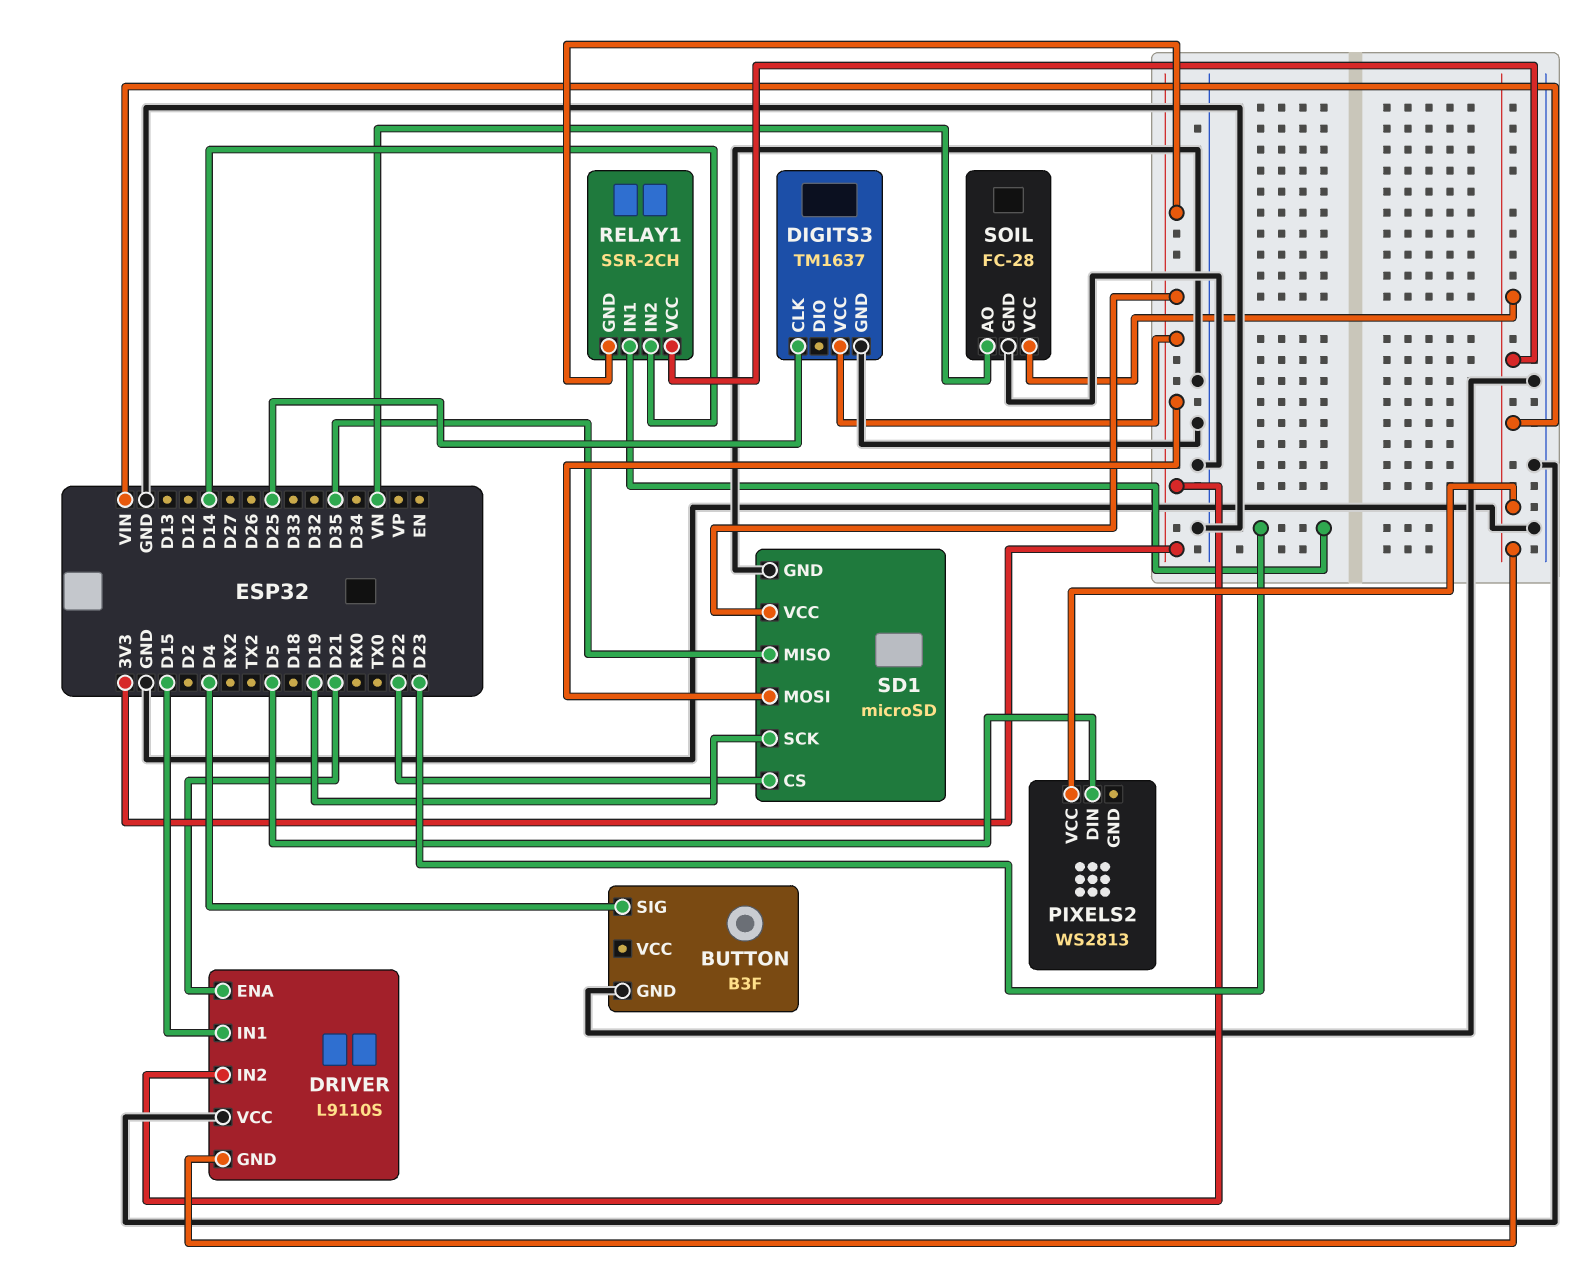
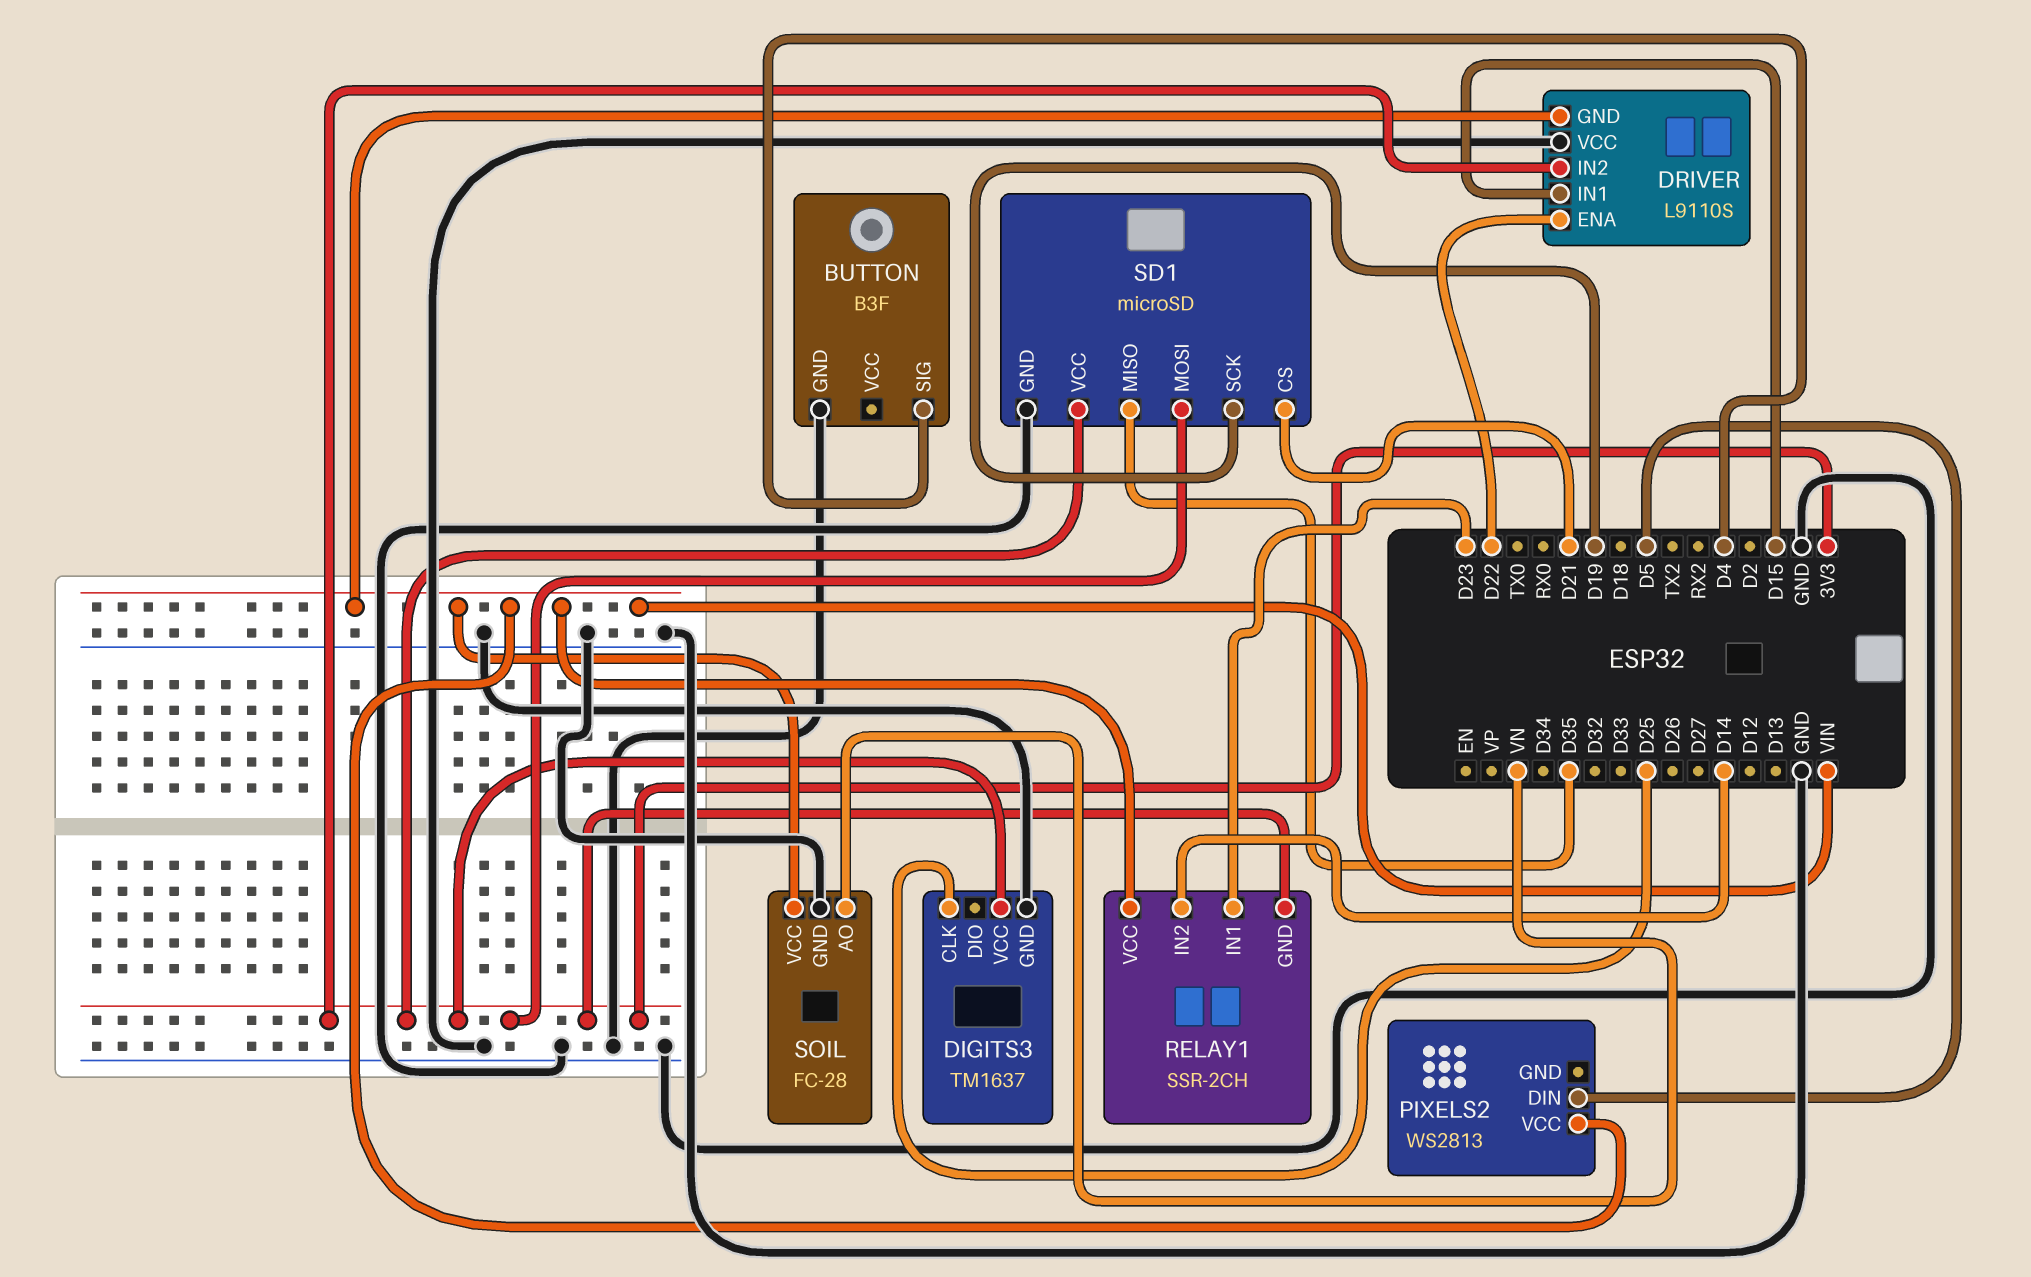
DRIVER pin ENA: D21 -> D22
SD1 pin CS: D22 -> D21

